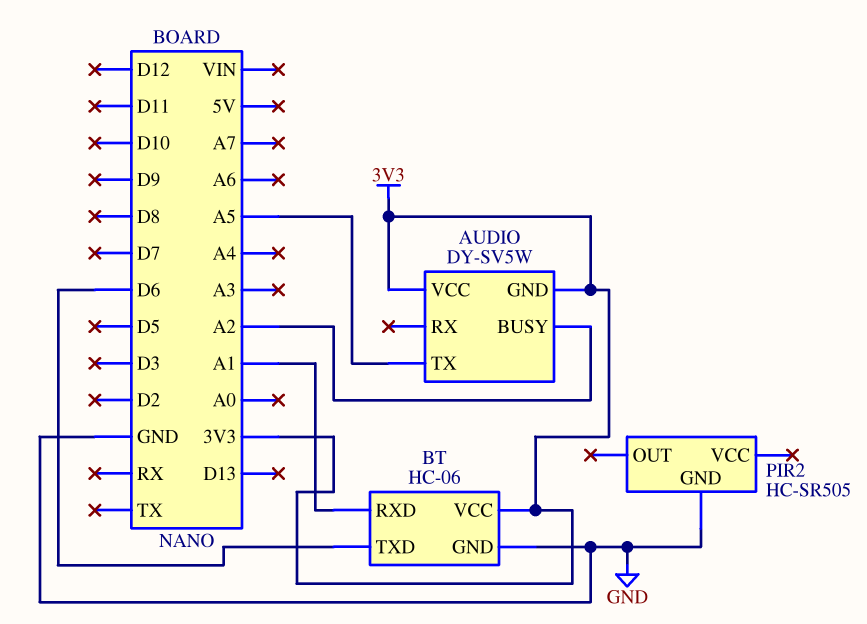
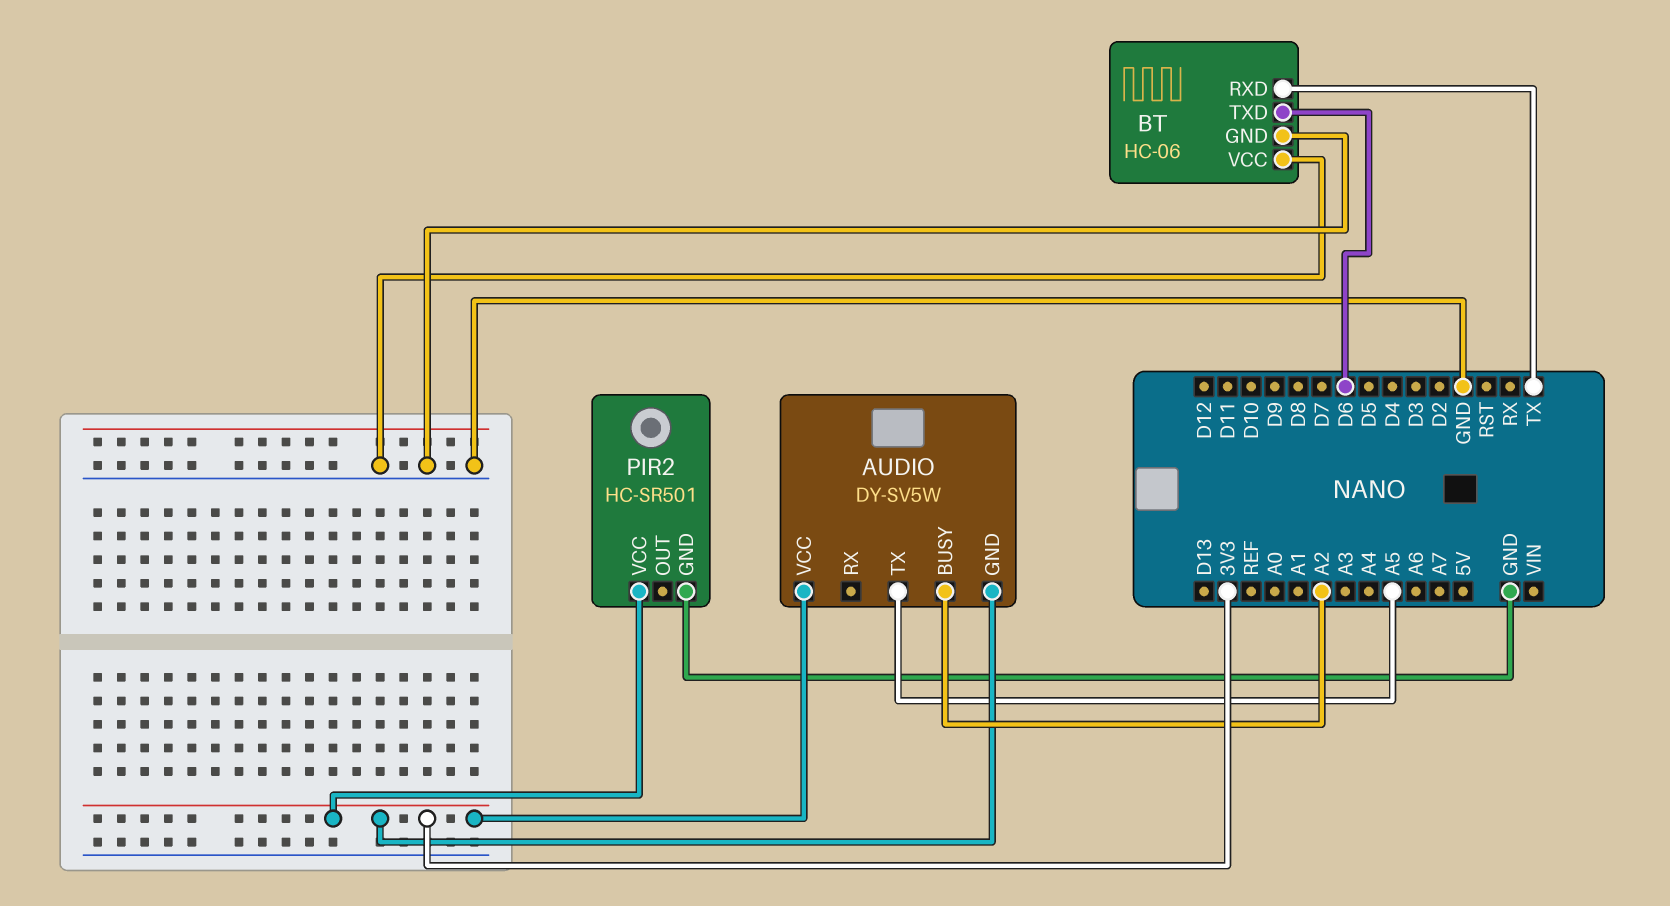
BT pin RXD: A1 -> TX
BT pin VCC: 3V3 -> GND
PIR2: HC-SR505 -> HC-SR501
PIR2 pin VCC: none -> 3V3

